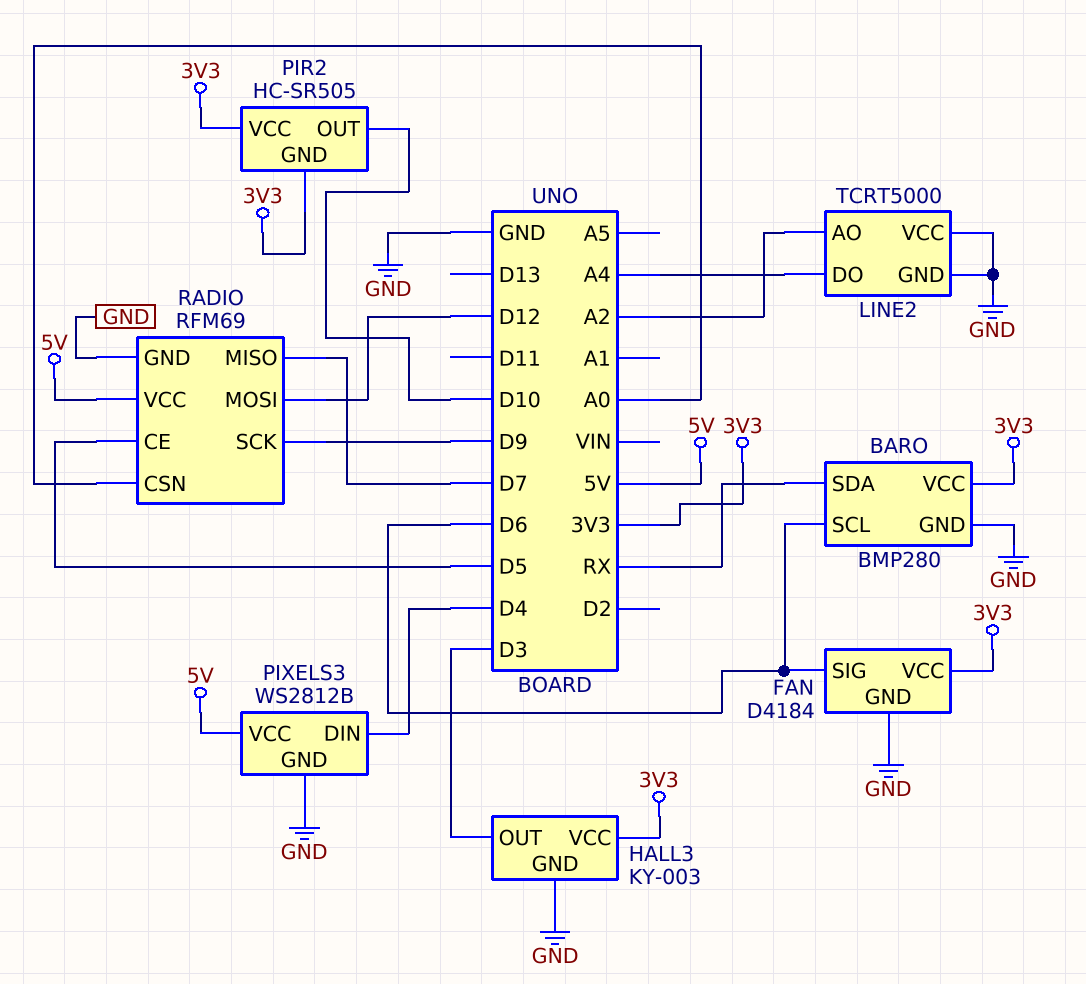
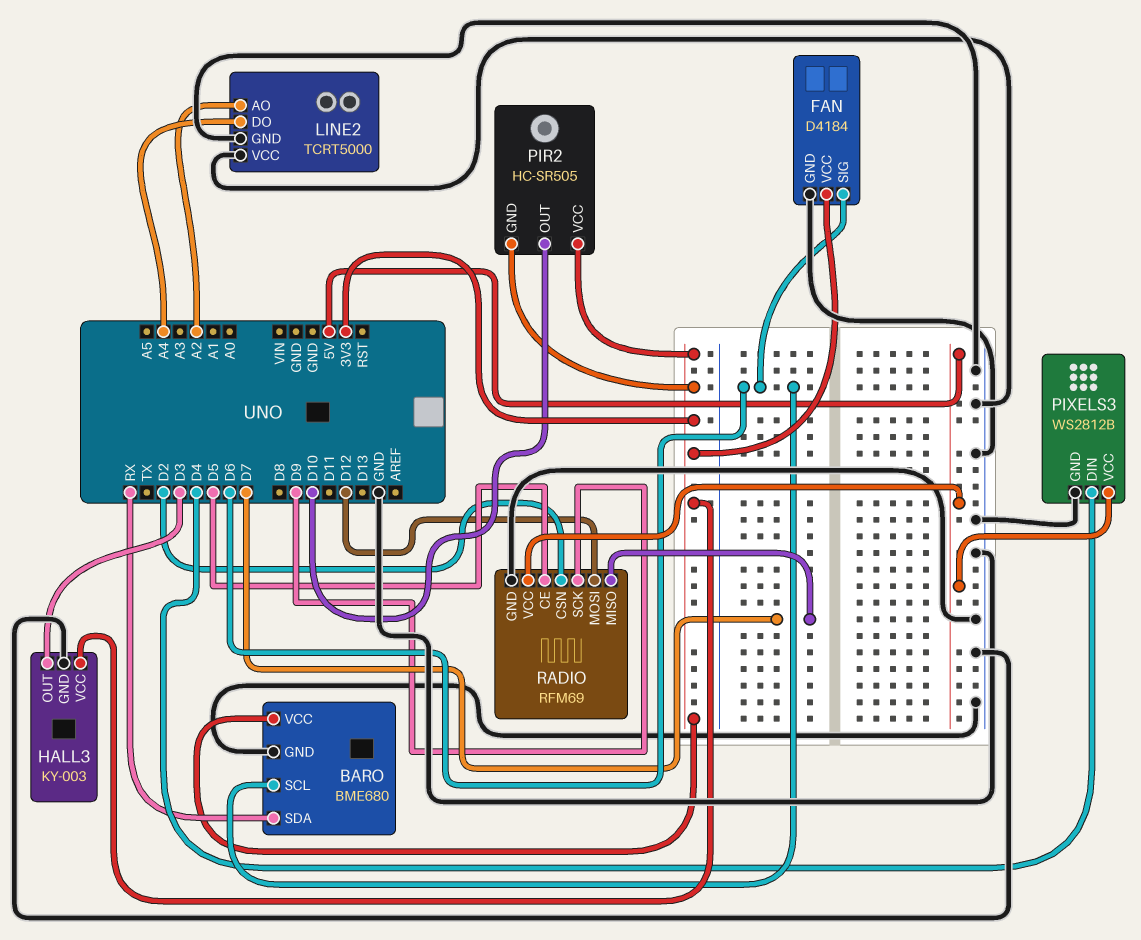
BARO: BMP280 -> BME680
RADIO pin CSN: A0 -> D2

